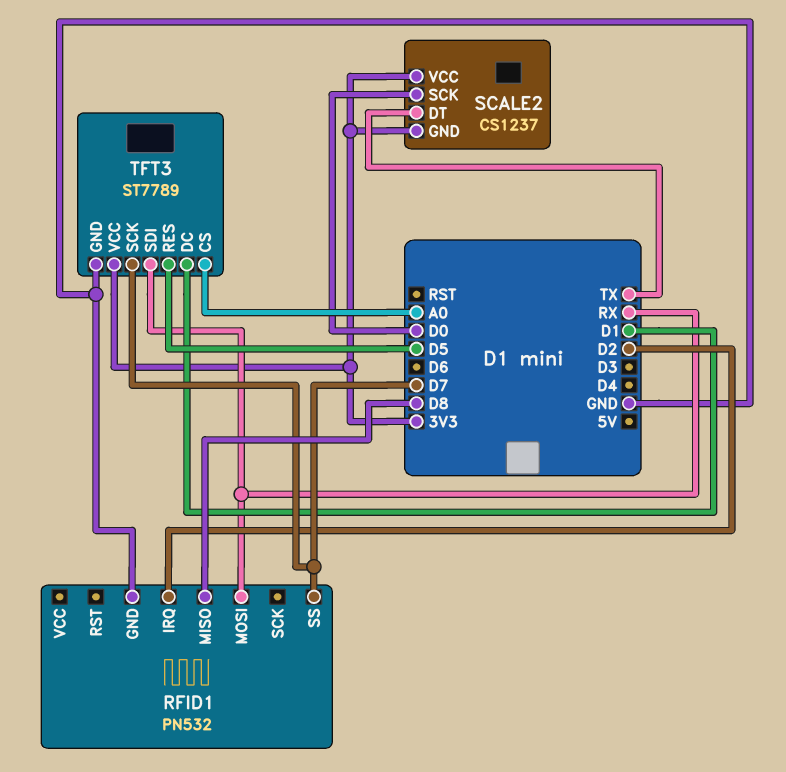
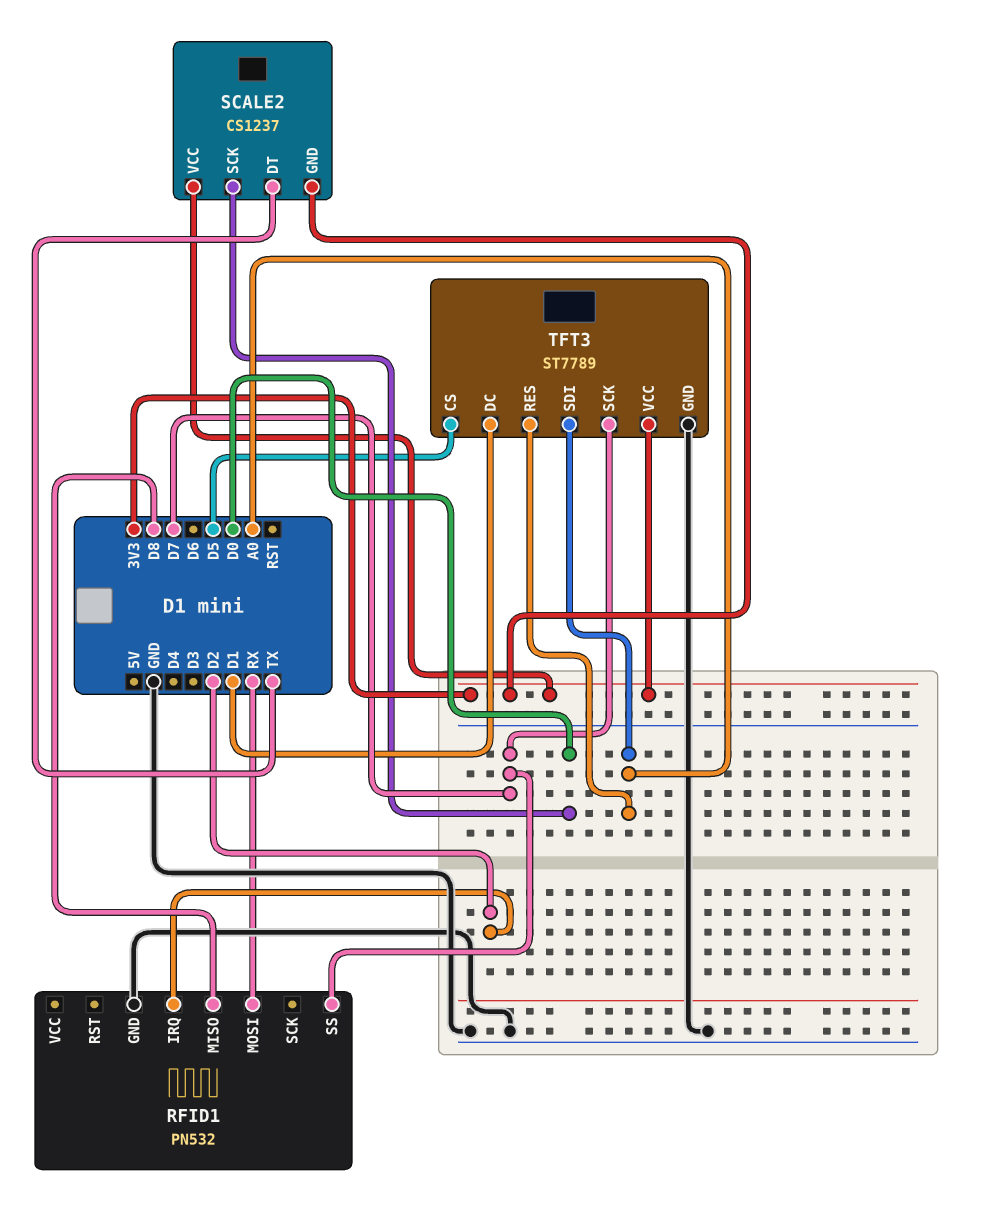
TFT3 pin CS: A0 -> D5
TFT3 pin RES: D5 -> A0
TFT3 pin SDI: RX -> A0

